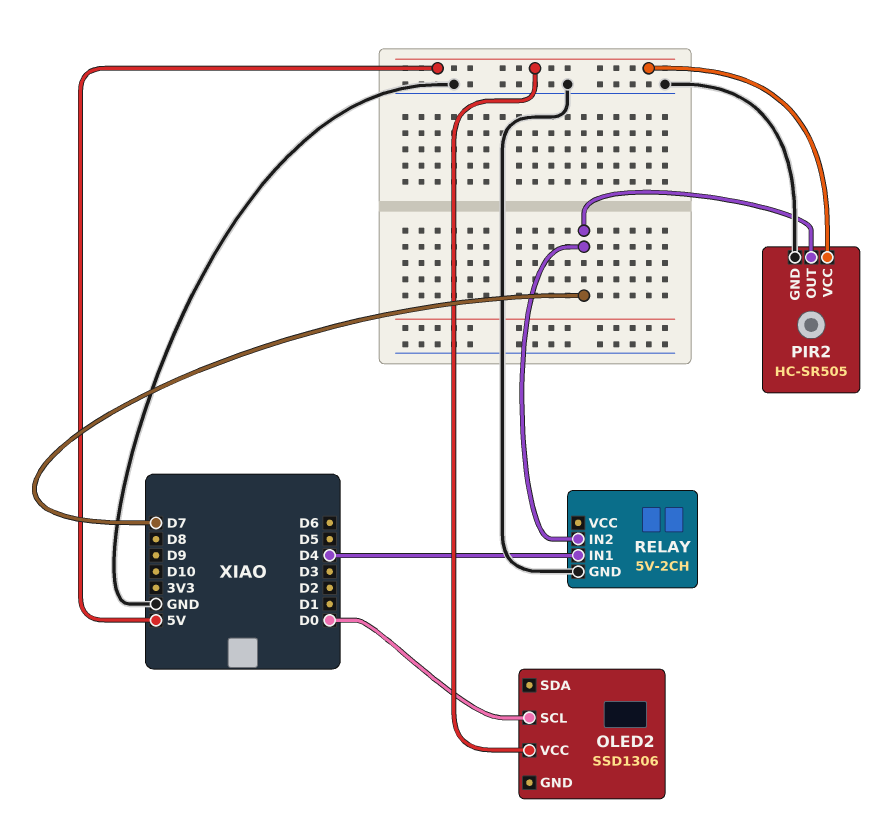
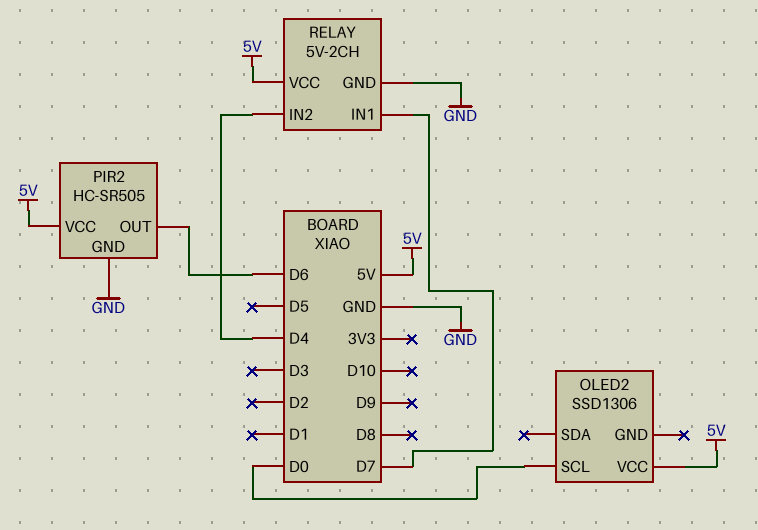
PIR2 pin OUT: D7 -> D6
RELAY pin IN1: D4 -> D7
RELAY pin IN2: D7 -> D4
RELAY pin VCC: none -> 5V

